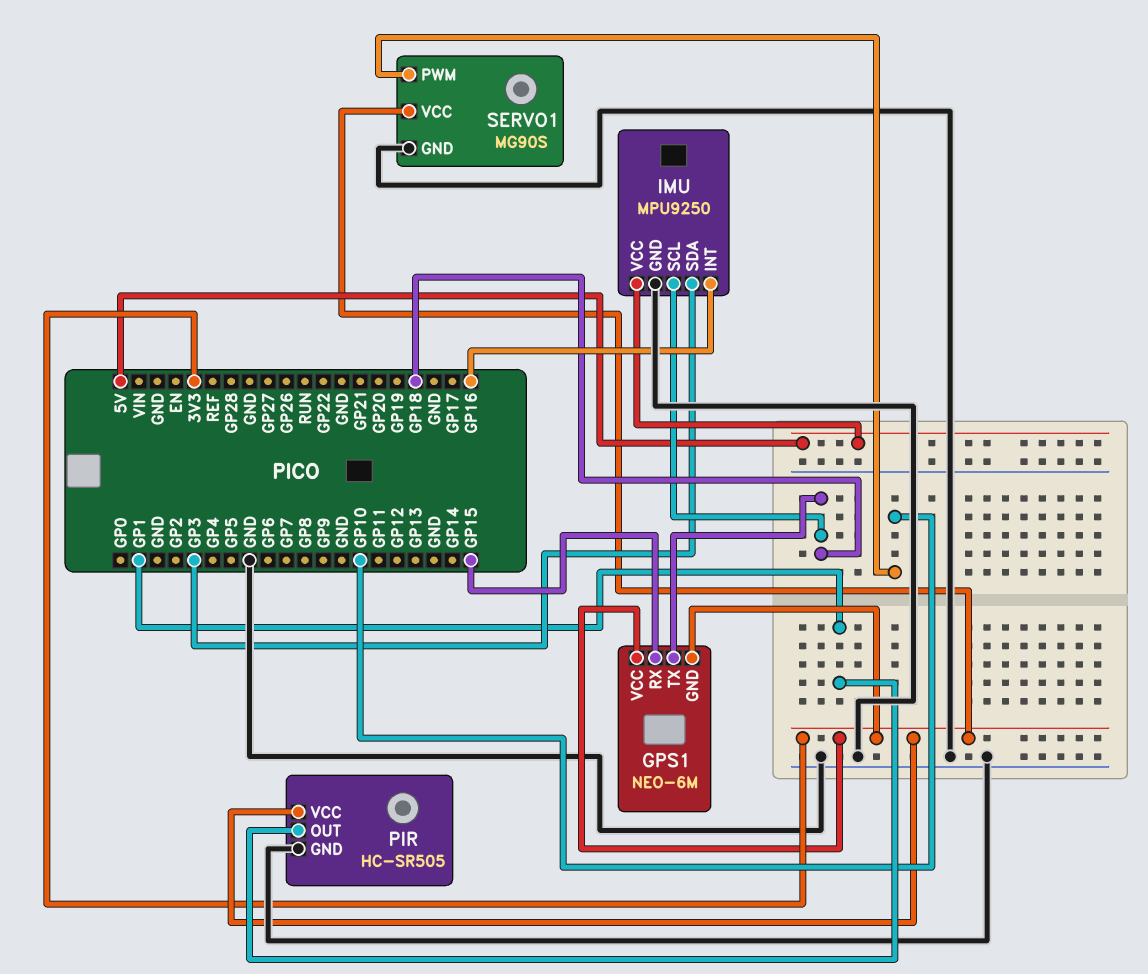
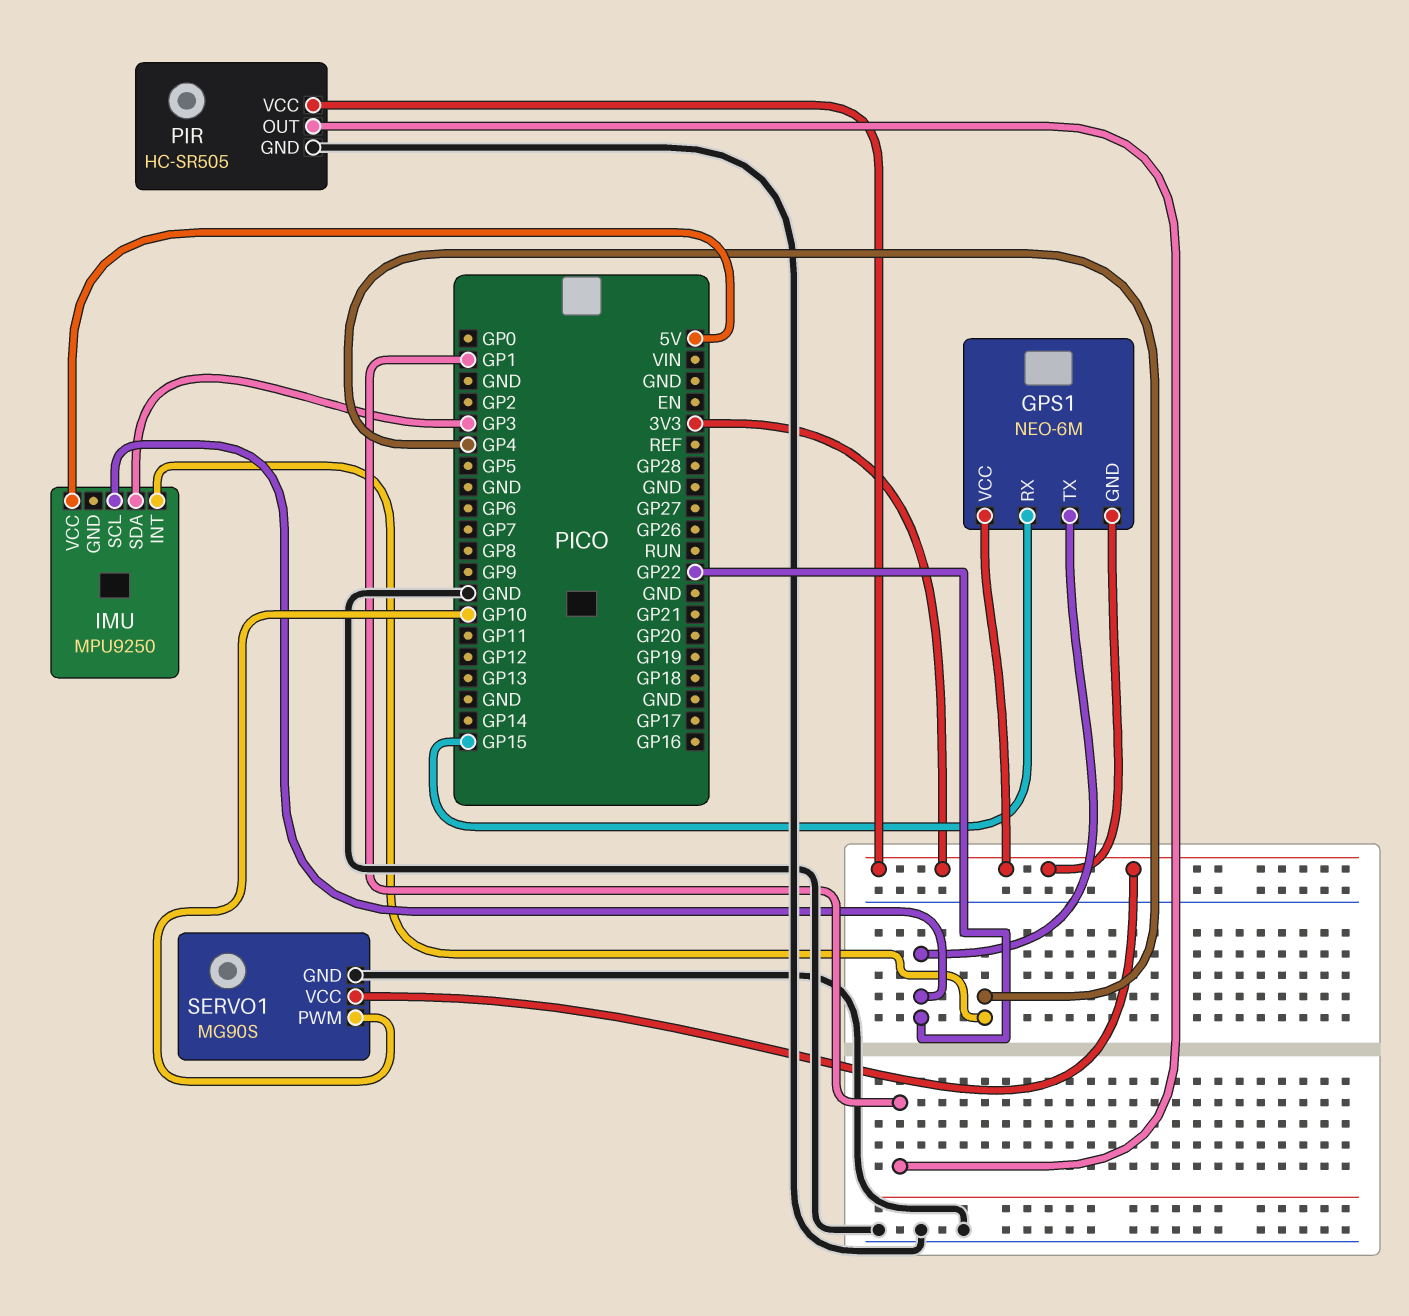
GPS1 pin TX: GP18 -> GP22
IMU pin GND: GND -> none
IMU pin INT: GP16 -> GP4
IMU pin SCL: GP18 -> GP22

